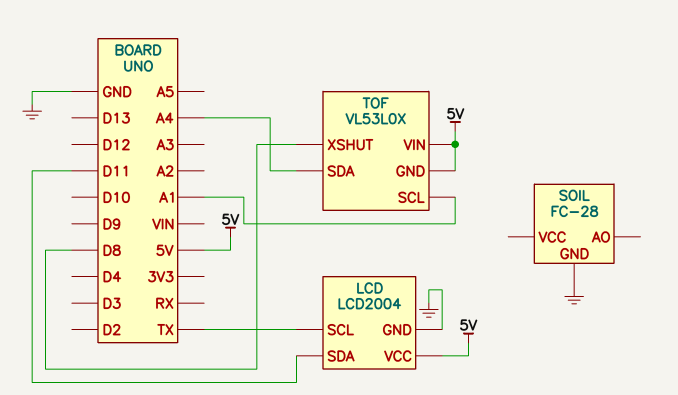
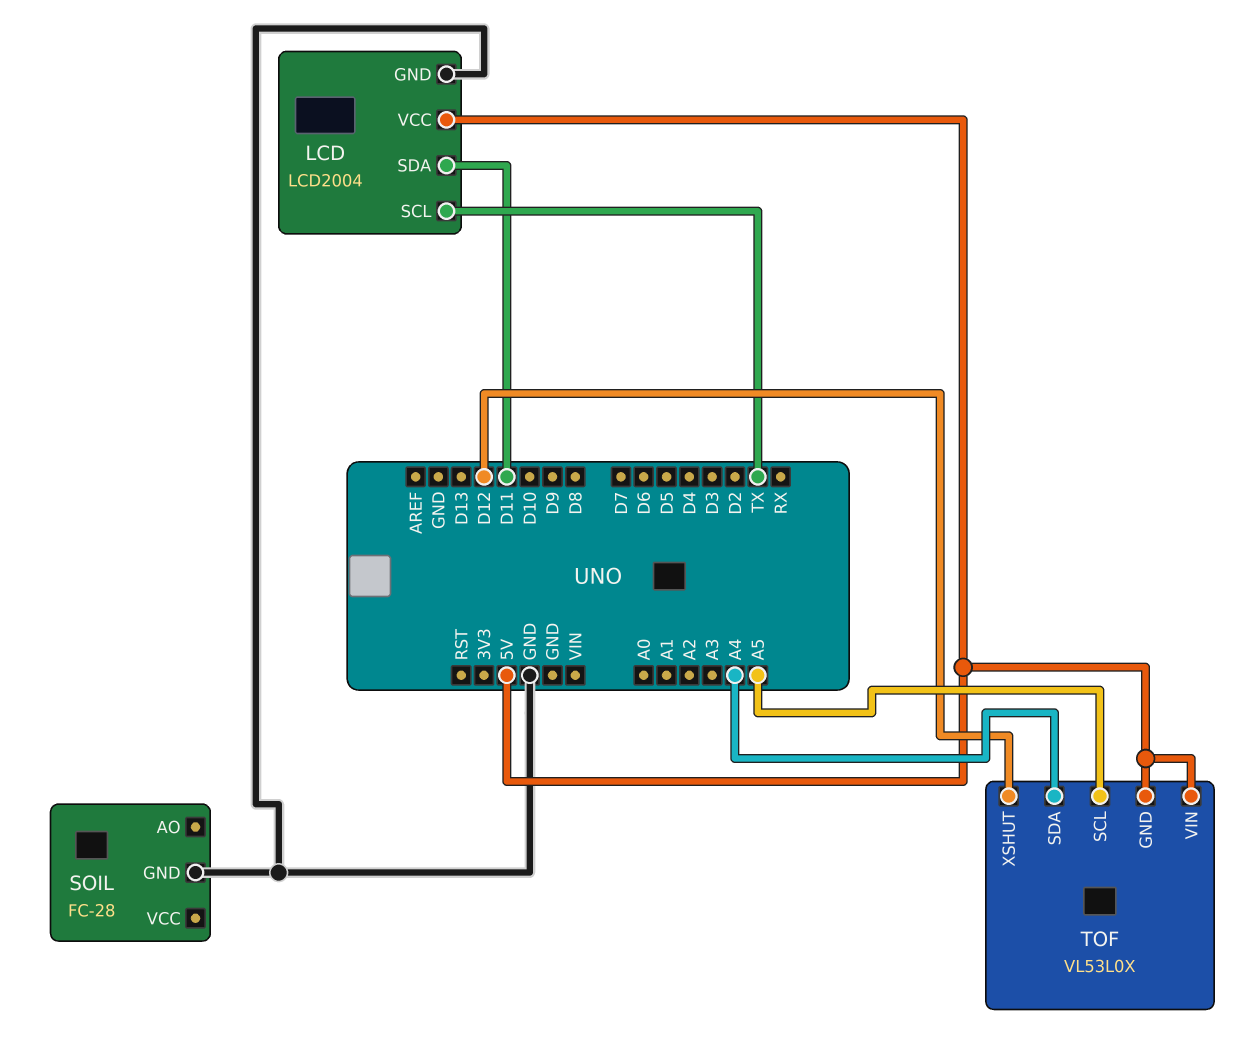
TOF pin SCL: A1 -> A5
TOF pin XSHUT: D8 -> D12

